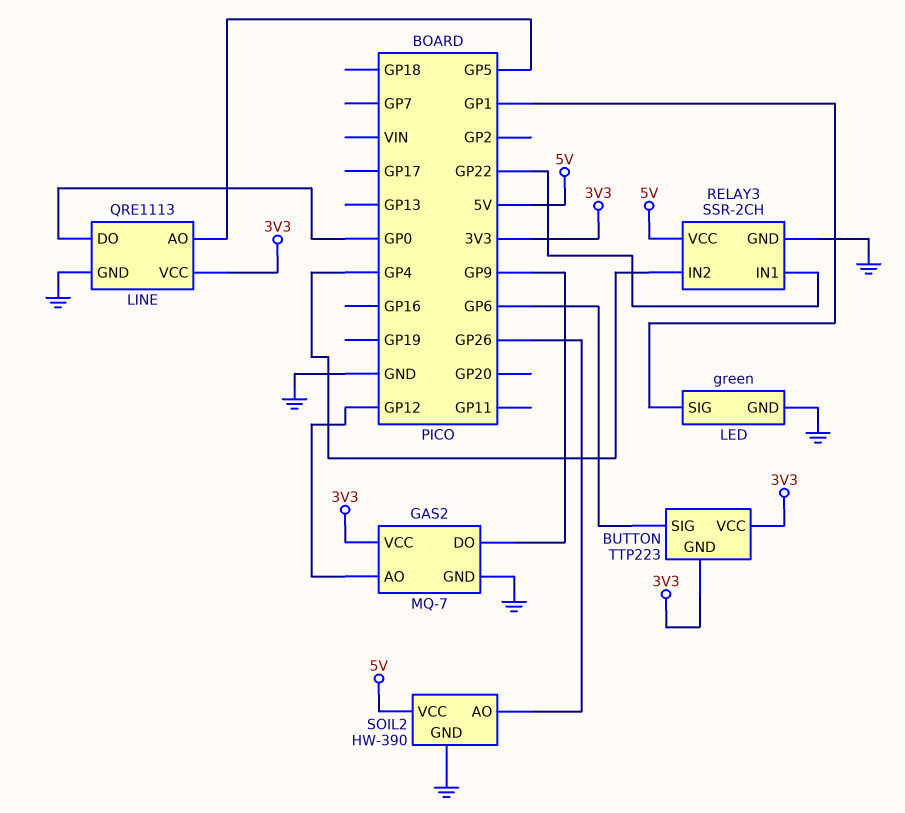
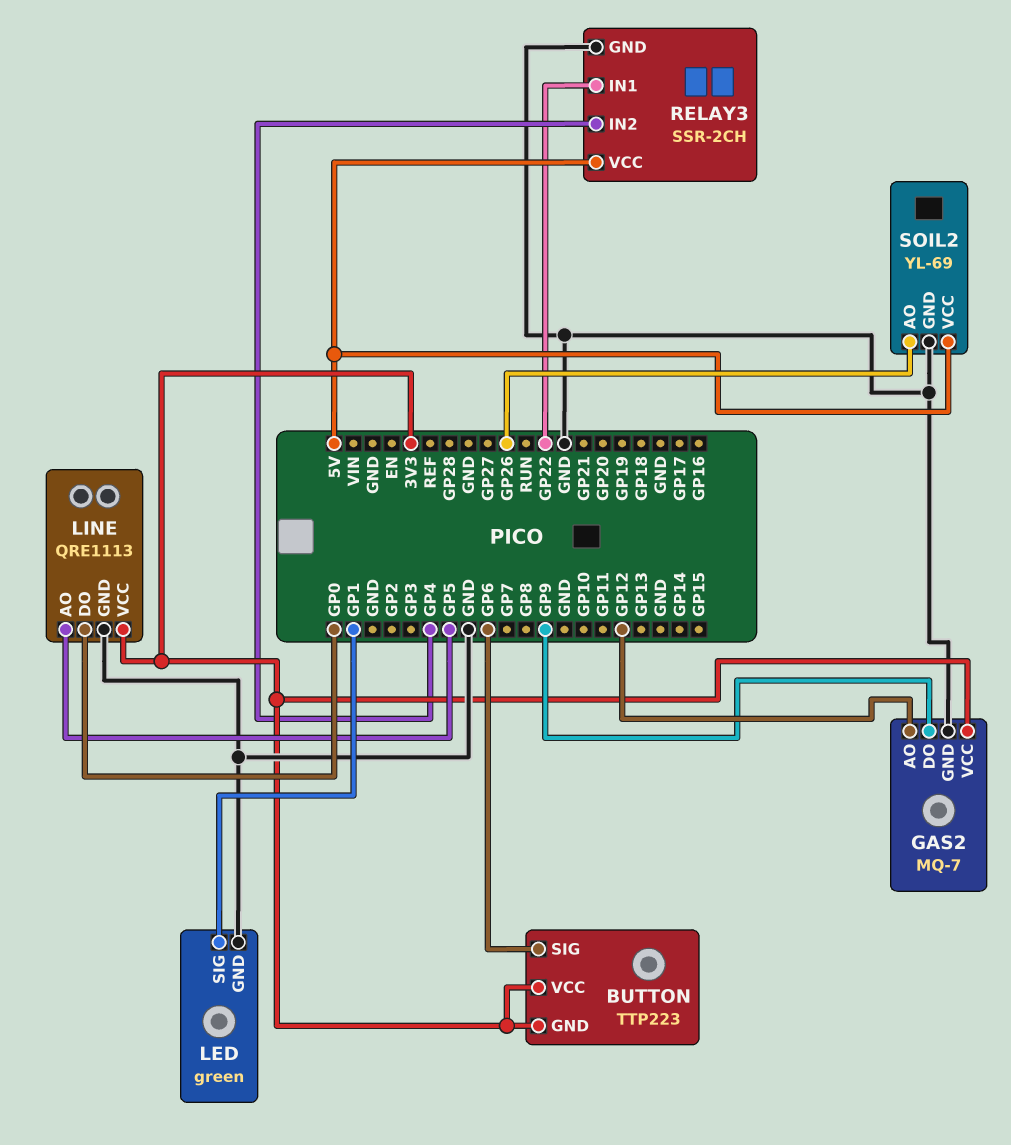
SOIL2: HW-390 -> YL-69

